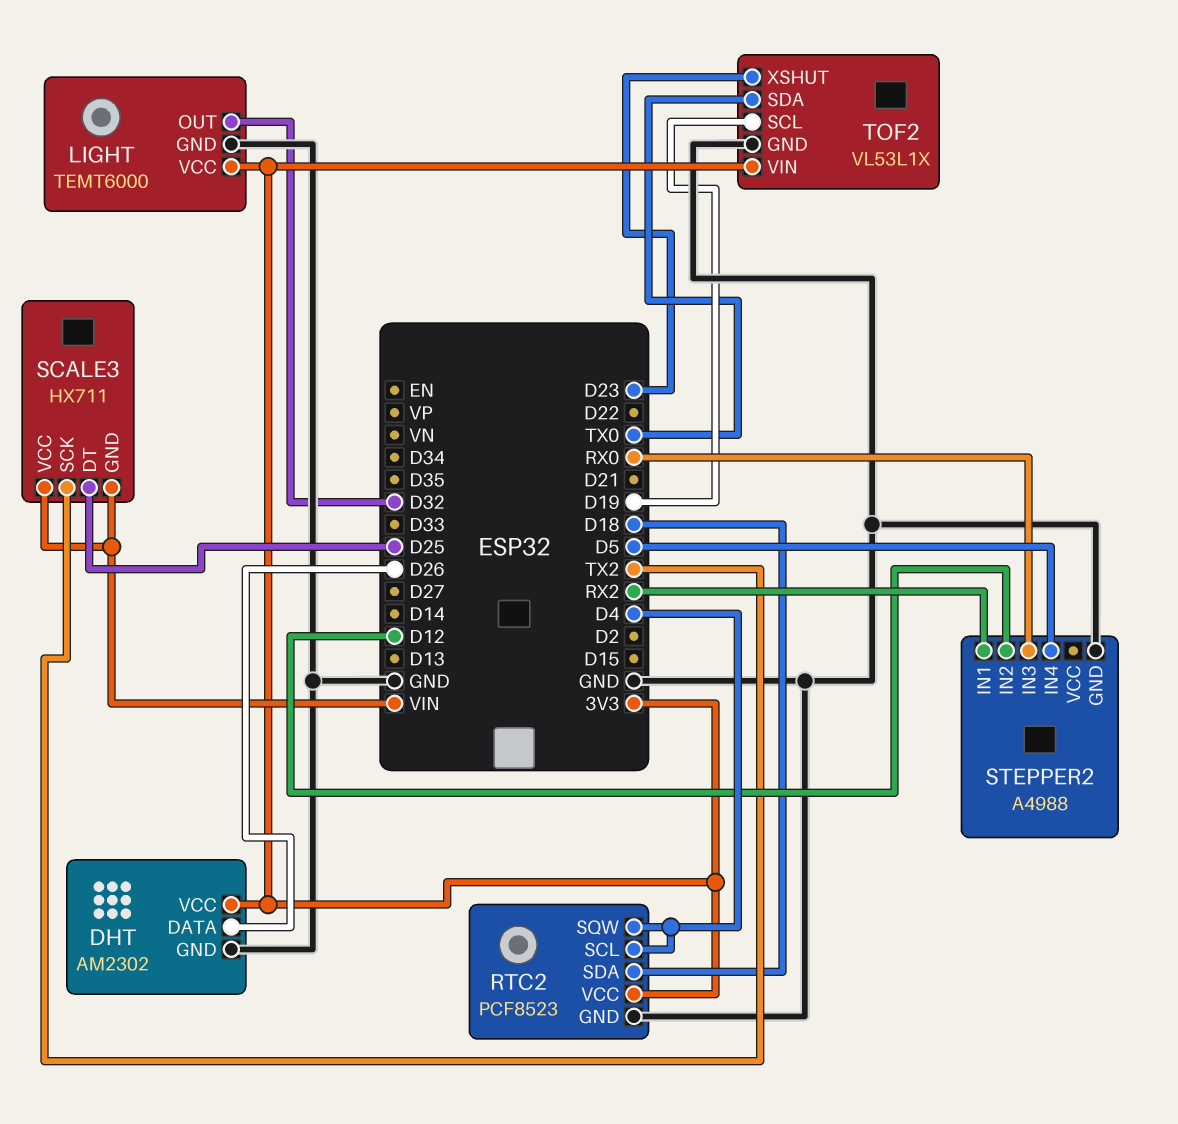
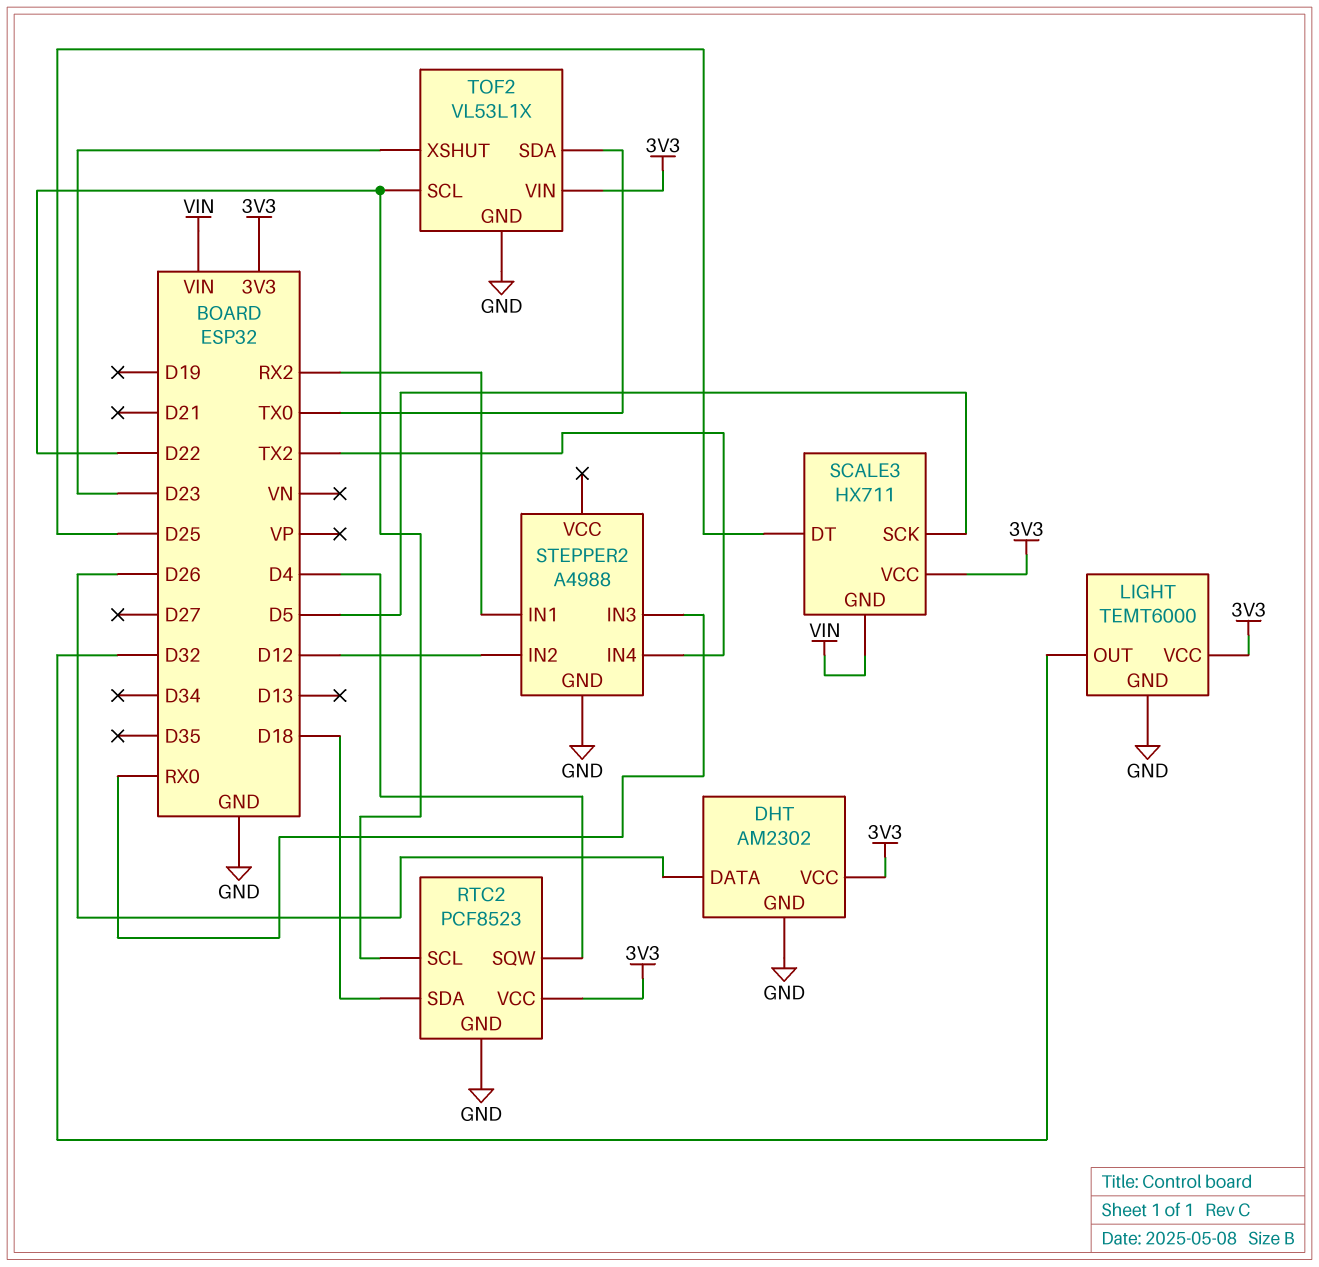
RTC2 pin SCL: D4 -> D22
SCALE3 pin SCK: TX2 -> D5
SCALE3 pin VCC: VIN -> 3V3
STEPPER2 pin IN4: D5 -> TX2
TOF2 pin SCL: D19 -> D22

